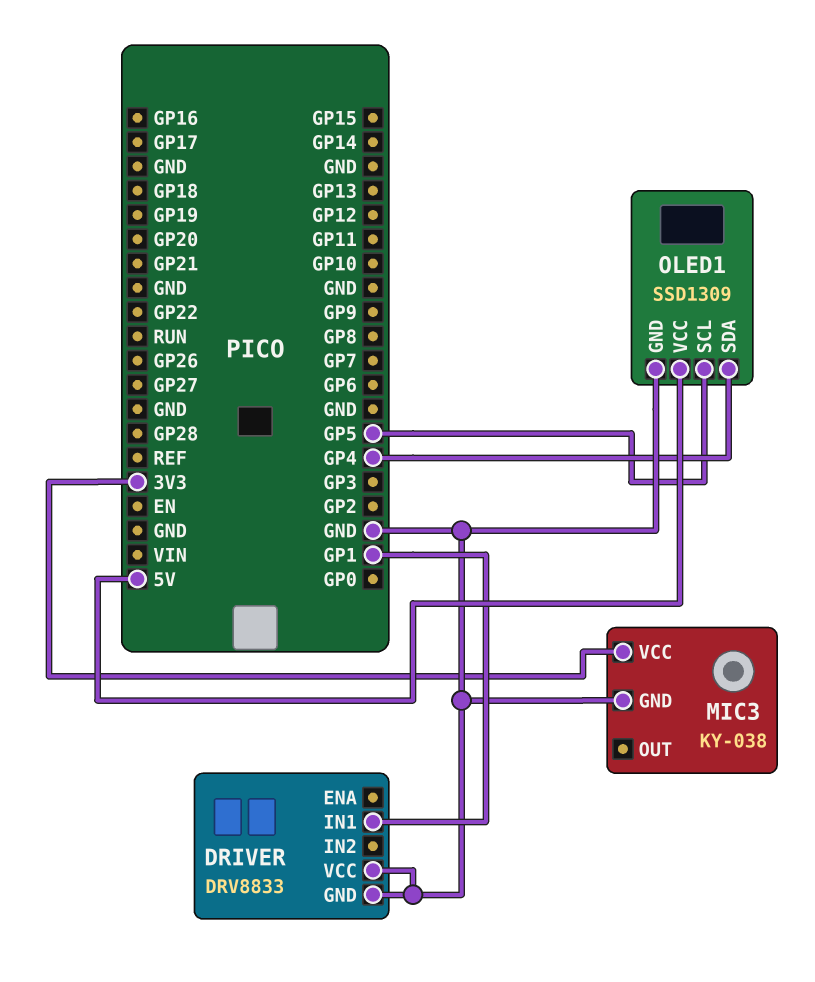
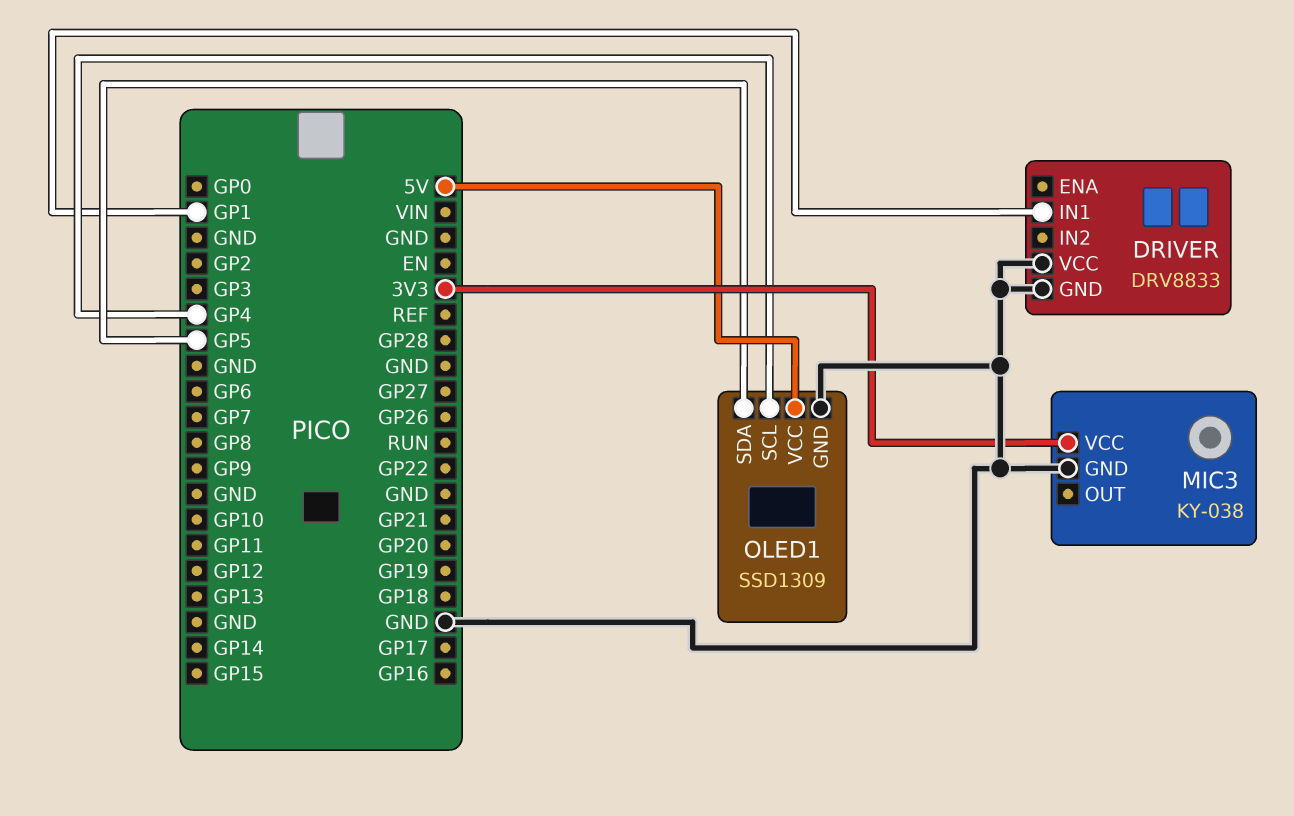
OLED1 pin SCL: GP5 -> GP4
OLED1 pin SDA: GP4 -> GP5

